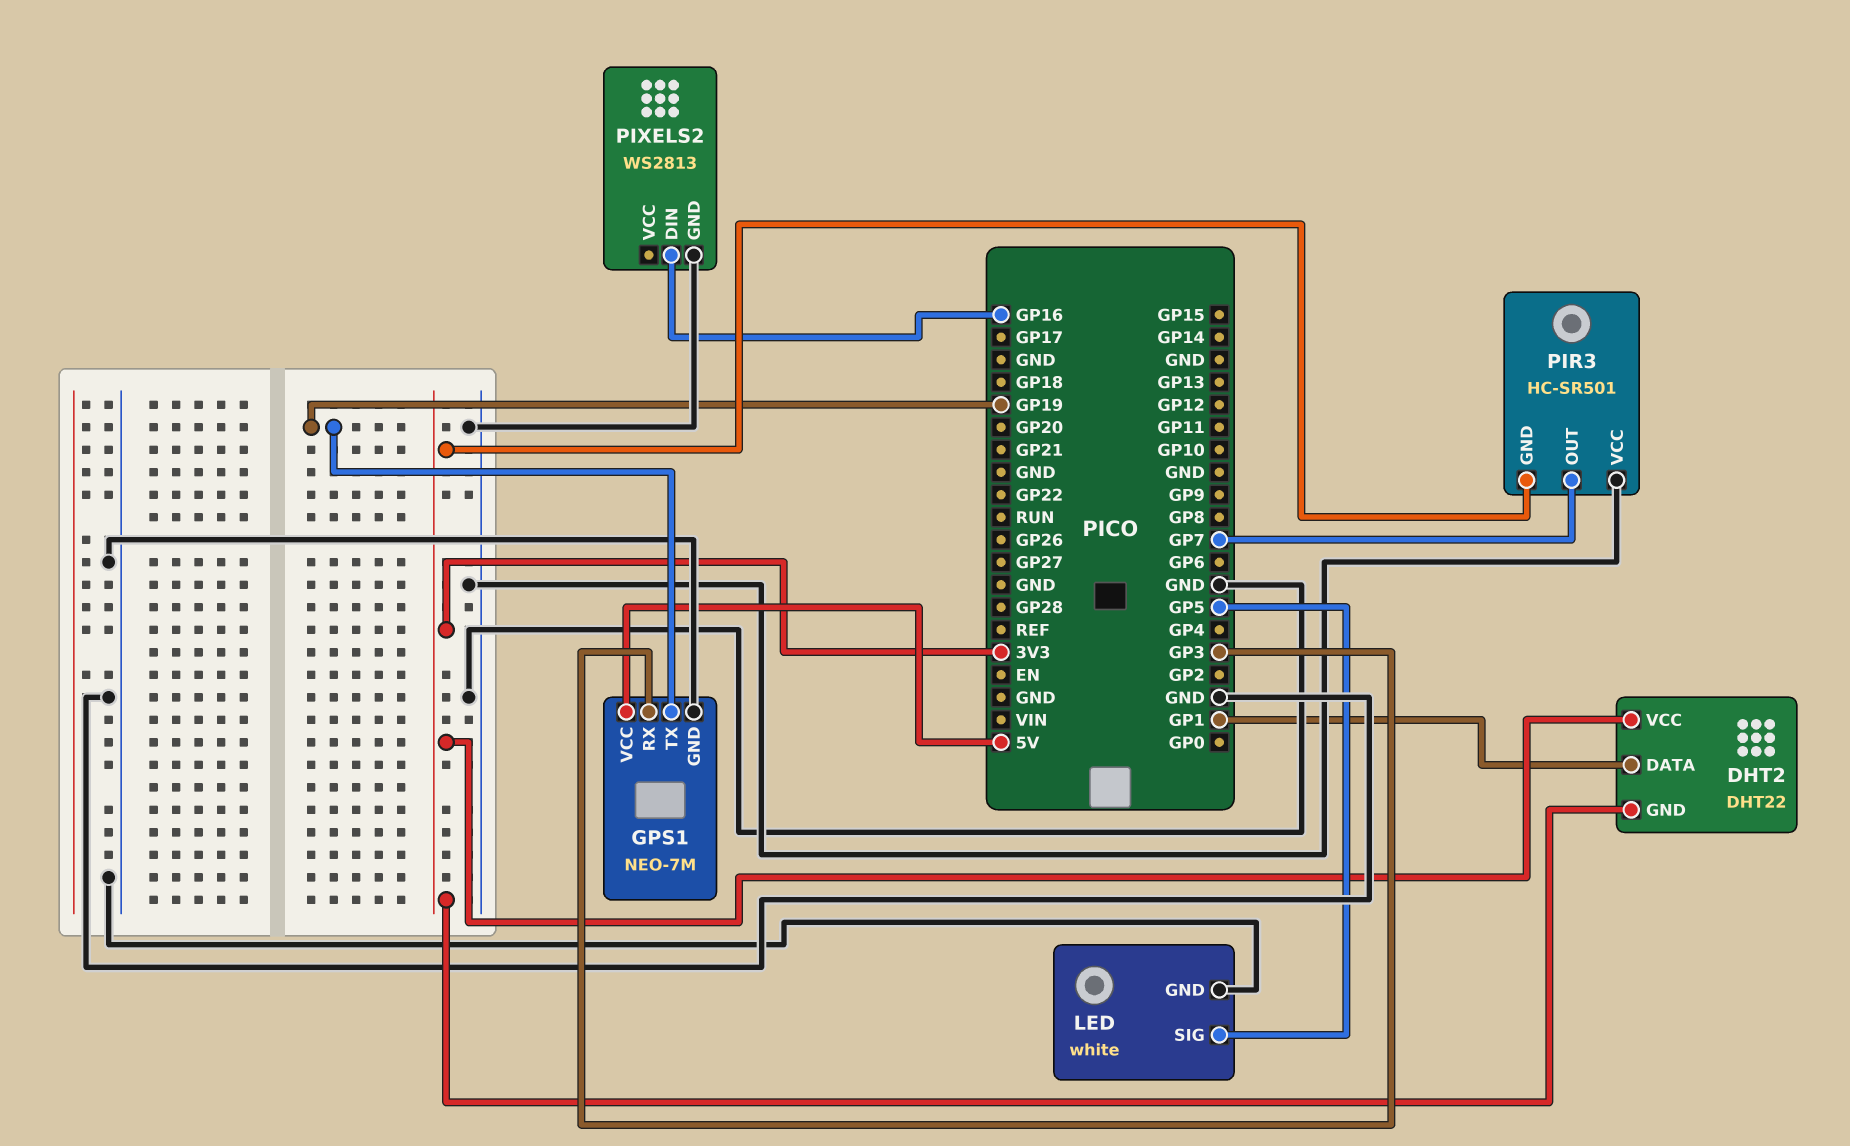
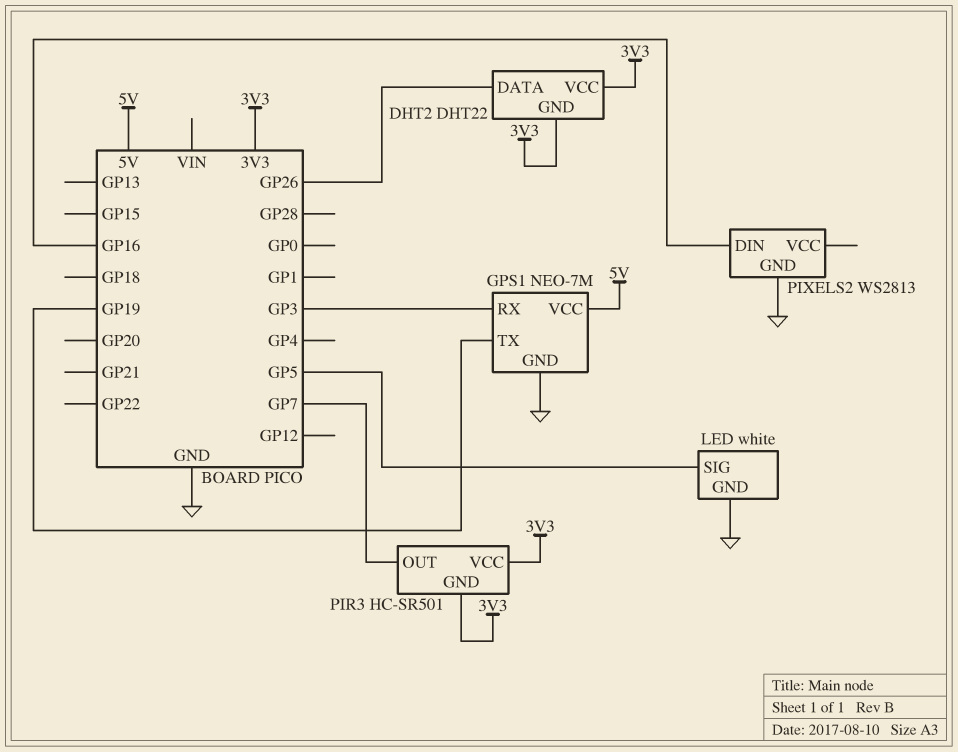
DHT2 pin DATA: GP1 -> GP26
PIR3 pin VCC: GND -> 3V3

